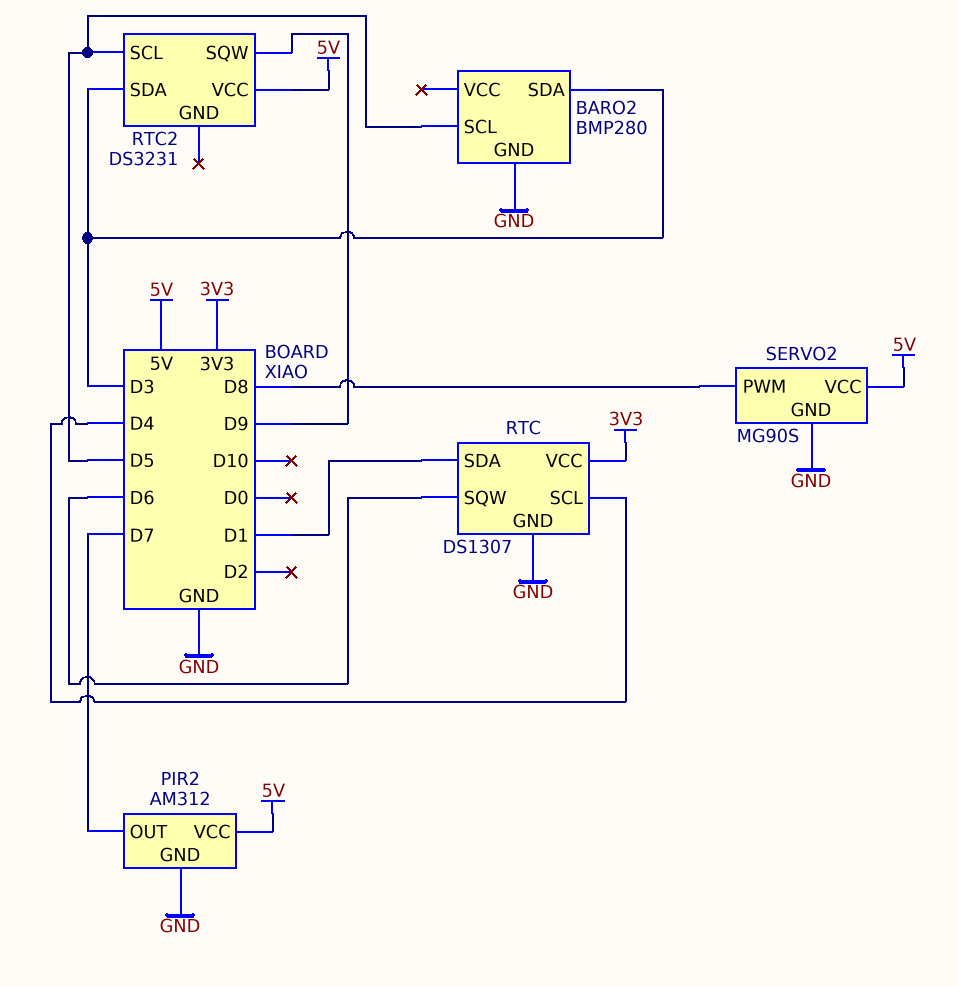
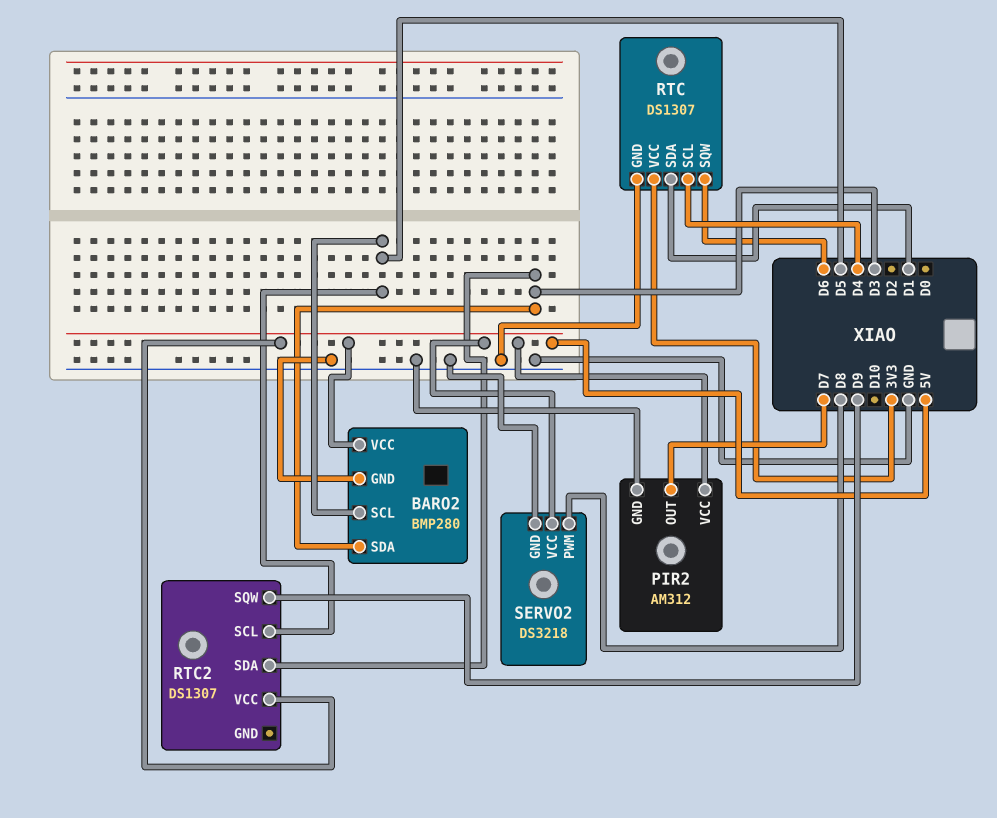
BARO2 pin VCC: none -> 5V
RTC2: DS3231 -> DS1307
SERVO2: MG90S -> DS3218

